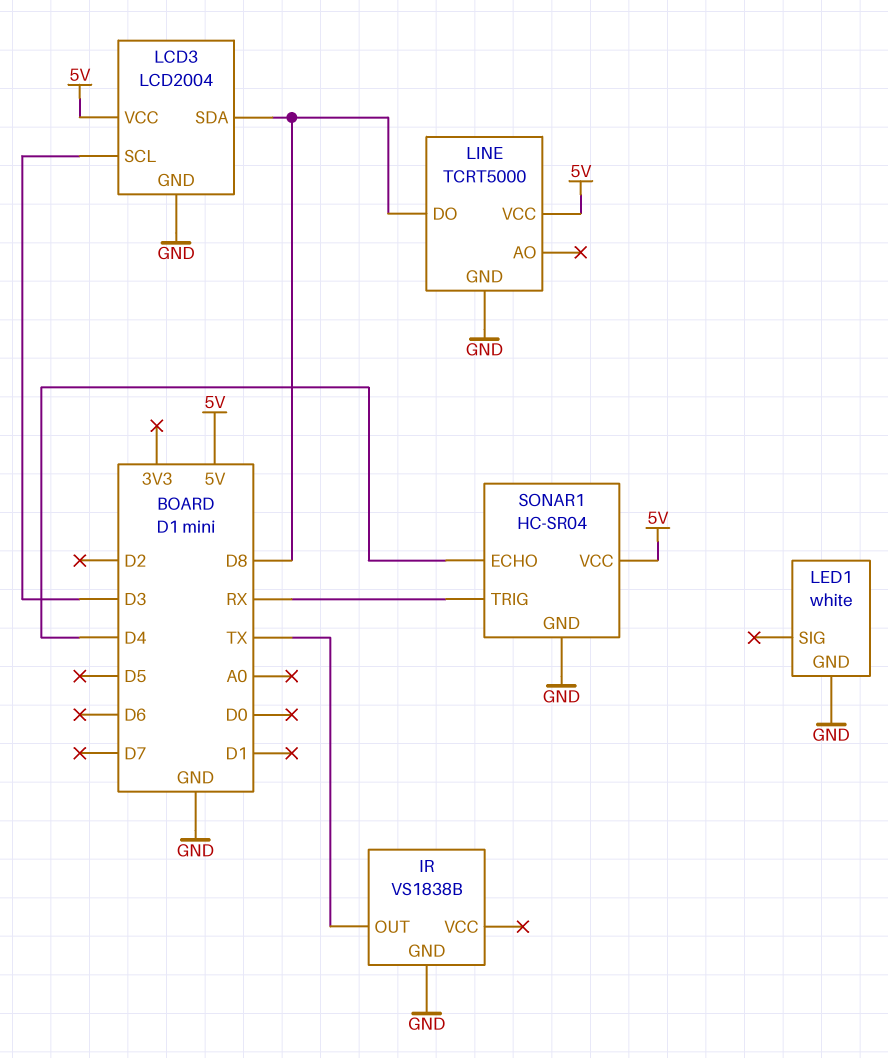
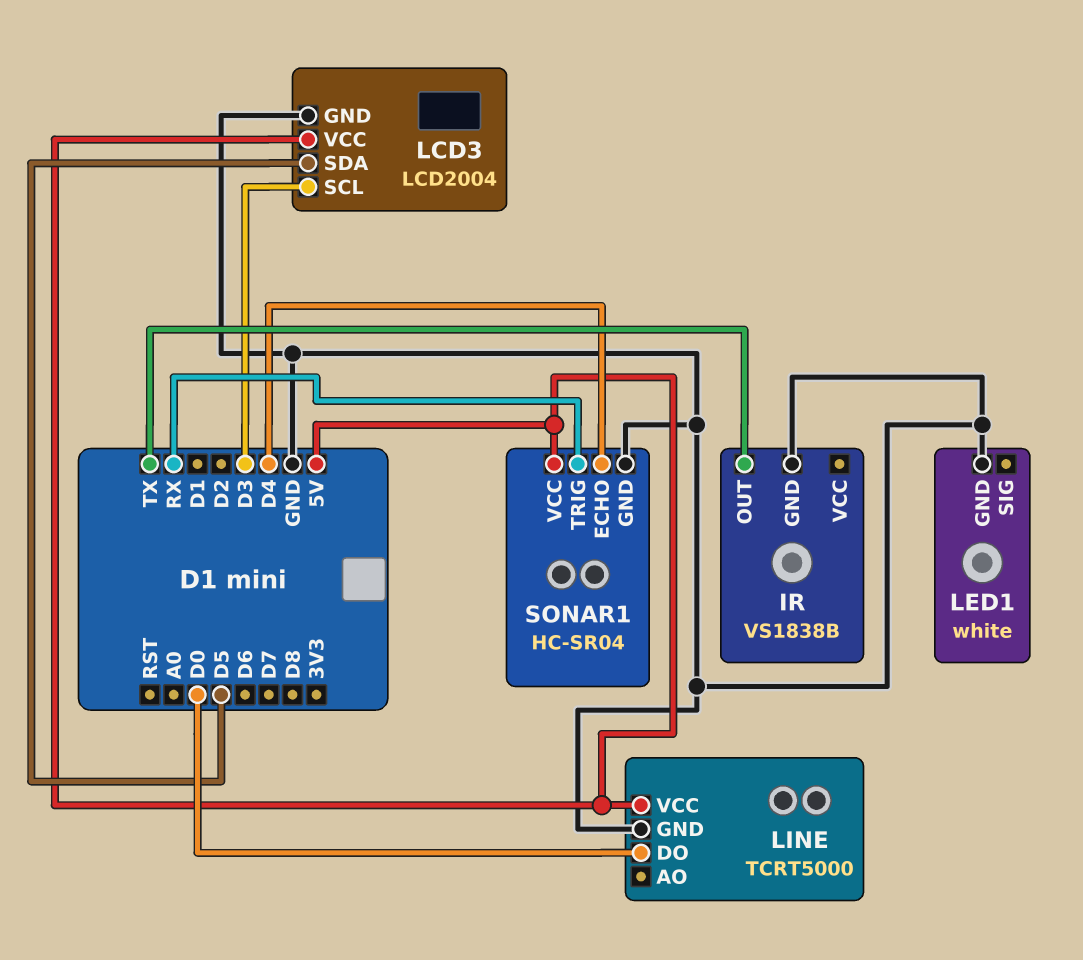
LCD3 pin SDA: D8 -> D5
LINE pin DO: D8 -> D0

